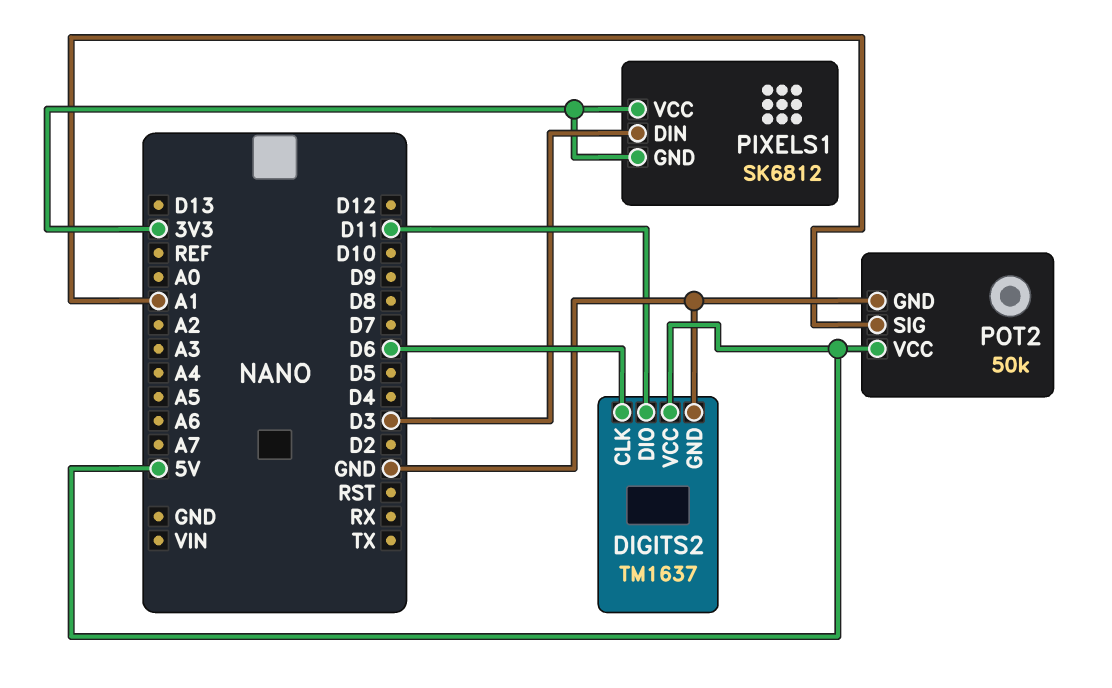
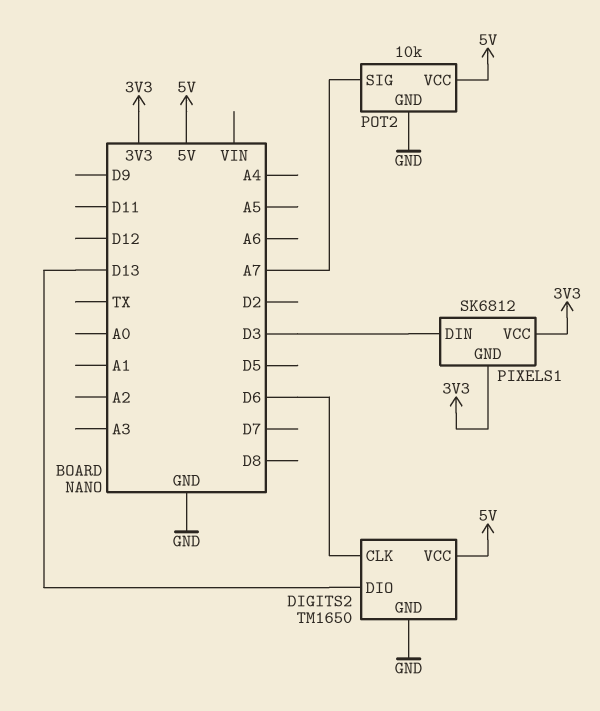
DIGITS2: TM1637 -> TM1650
DIGITS2 pin DIO: D11 -> D13
POT2: 50k -> 10k
POT2 pin SIG: A1 -> A7

